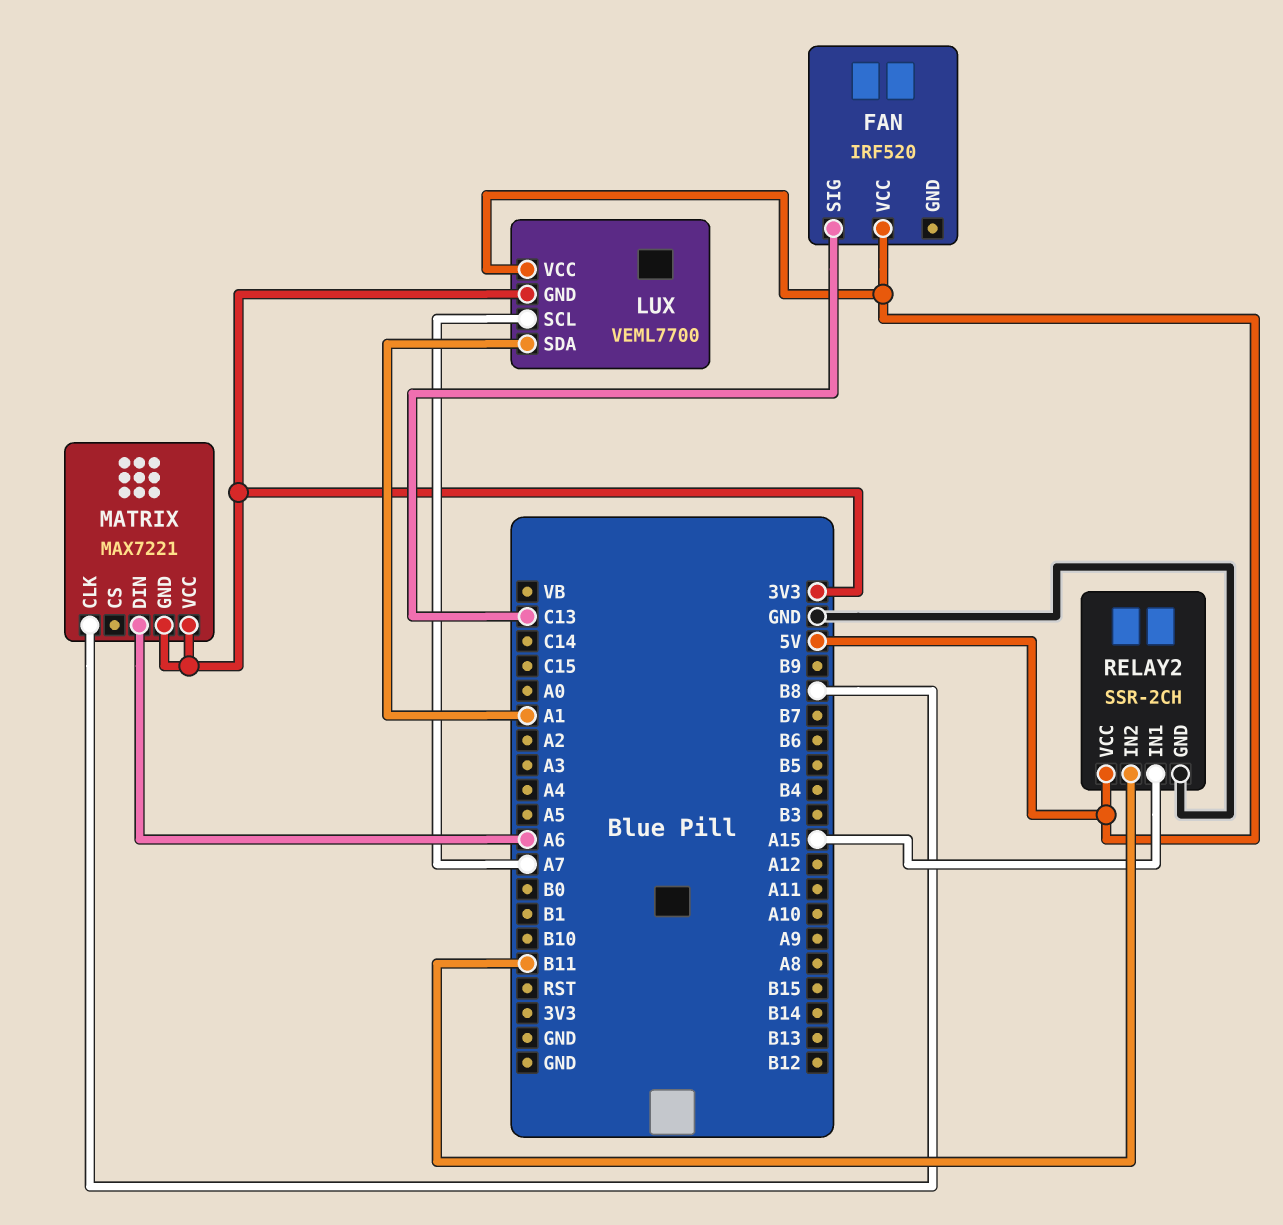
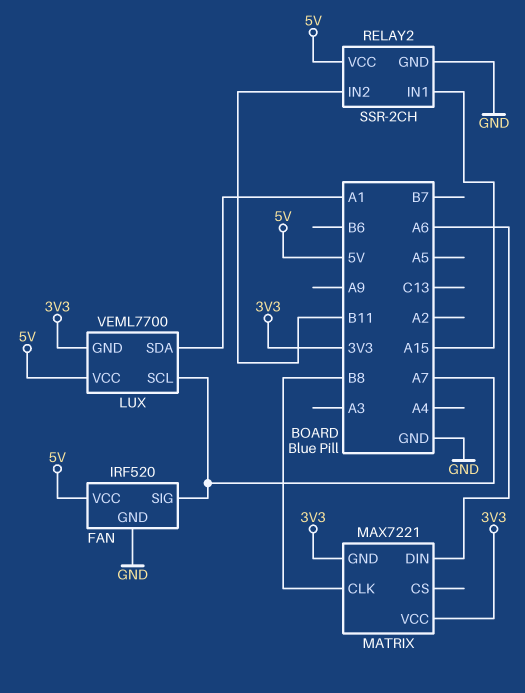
FAN pin GND: none -> GND
FAN pin SIG: C13 -> A7

